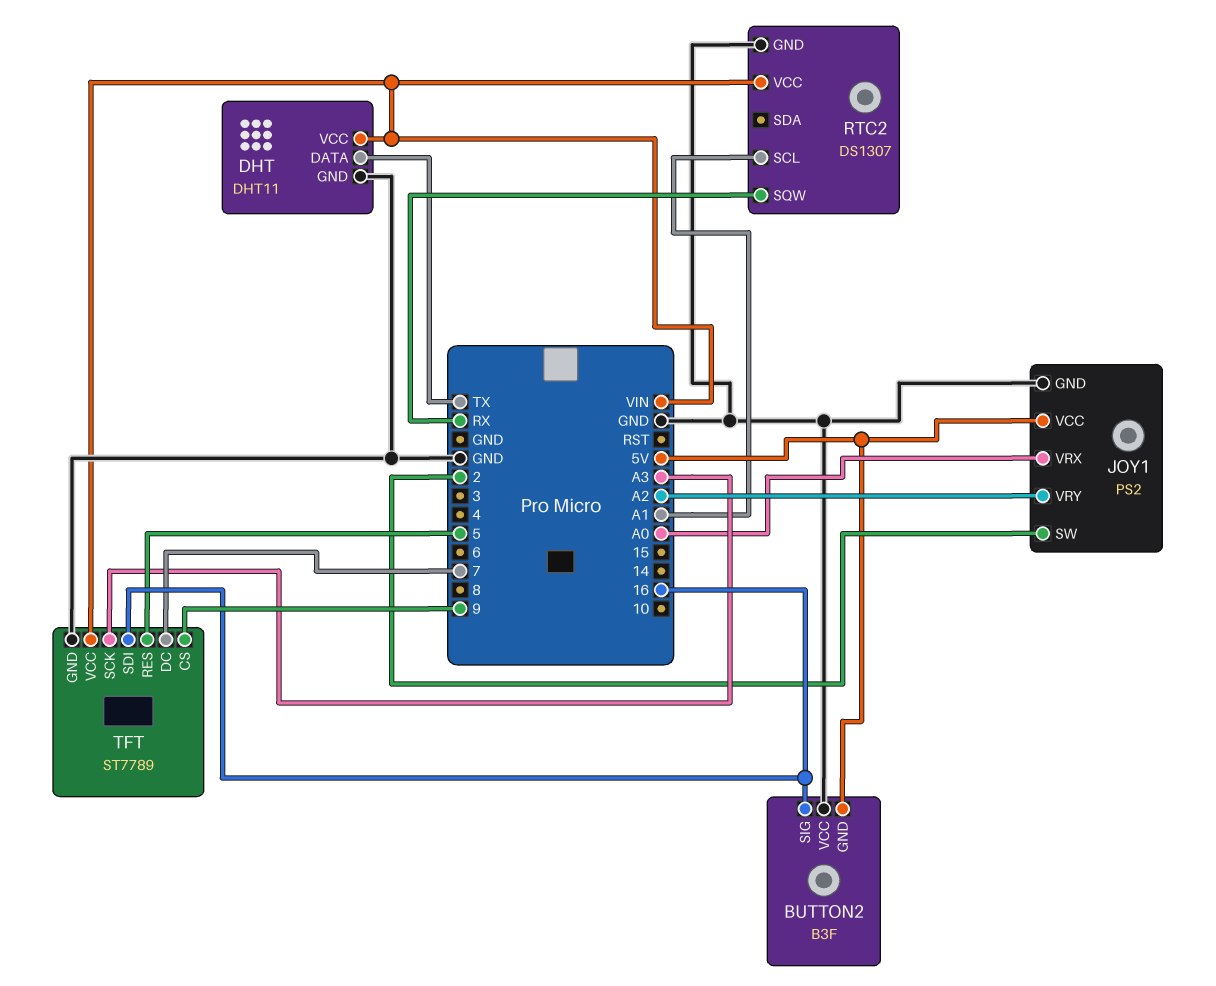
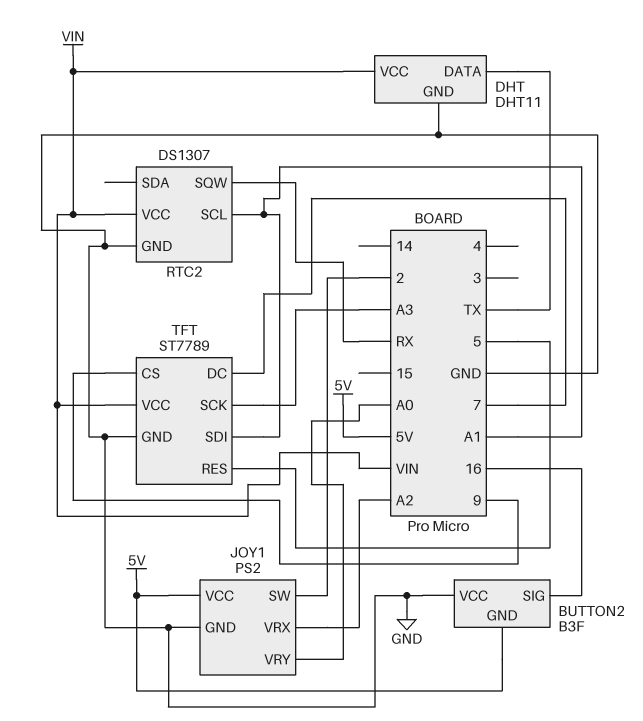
JOY1 pin VRX: A0 -> A2
JOY1 pin VRY: A2 -> A0
TFT pin SDI: 16 -> A1

